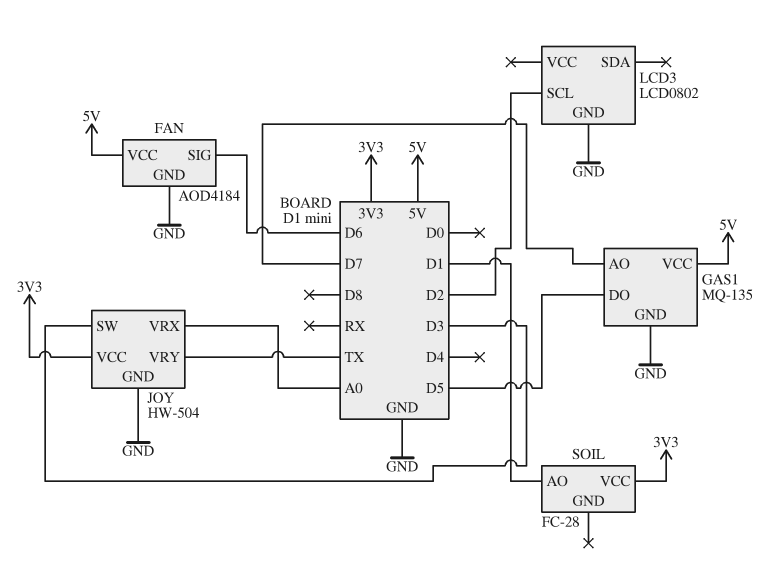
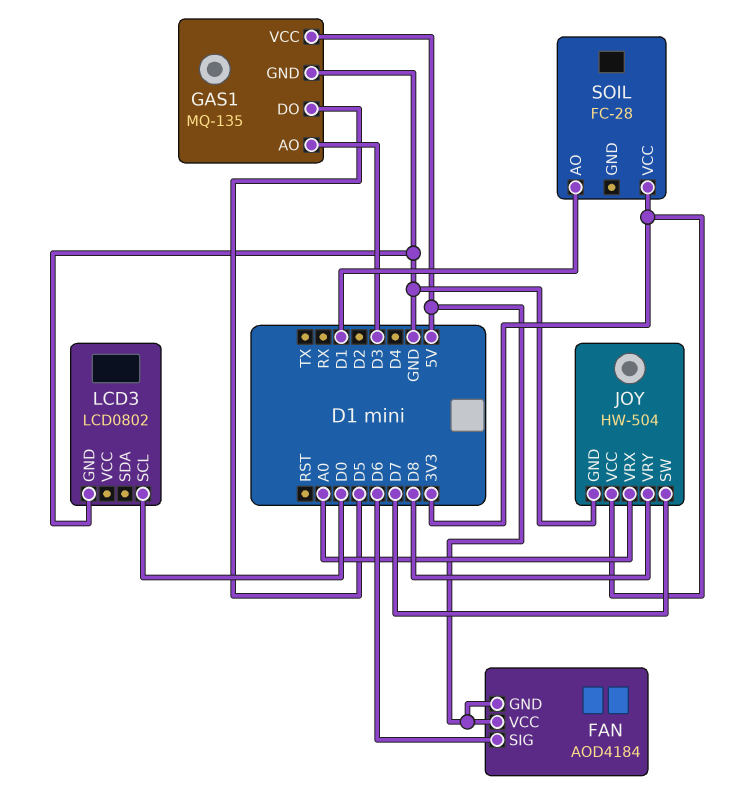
FAN pin GND: GND -> 5V
GAS1 pin AO: D7 -> D3
JOY pin SW: D3 -> D7
JOY pin VRY: TX -> D8
LCD3 pin SCL: D2 -> D0

